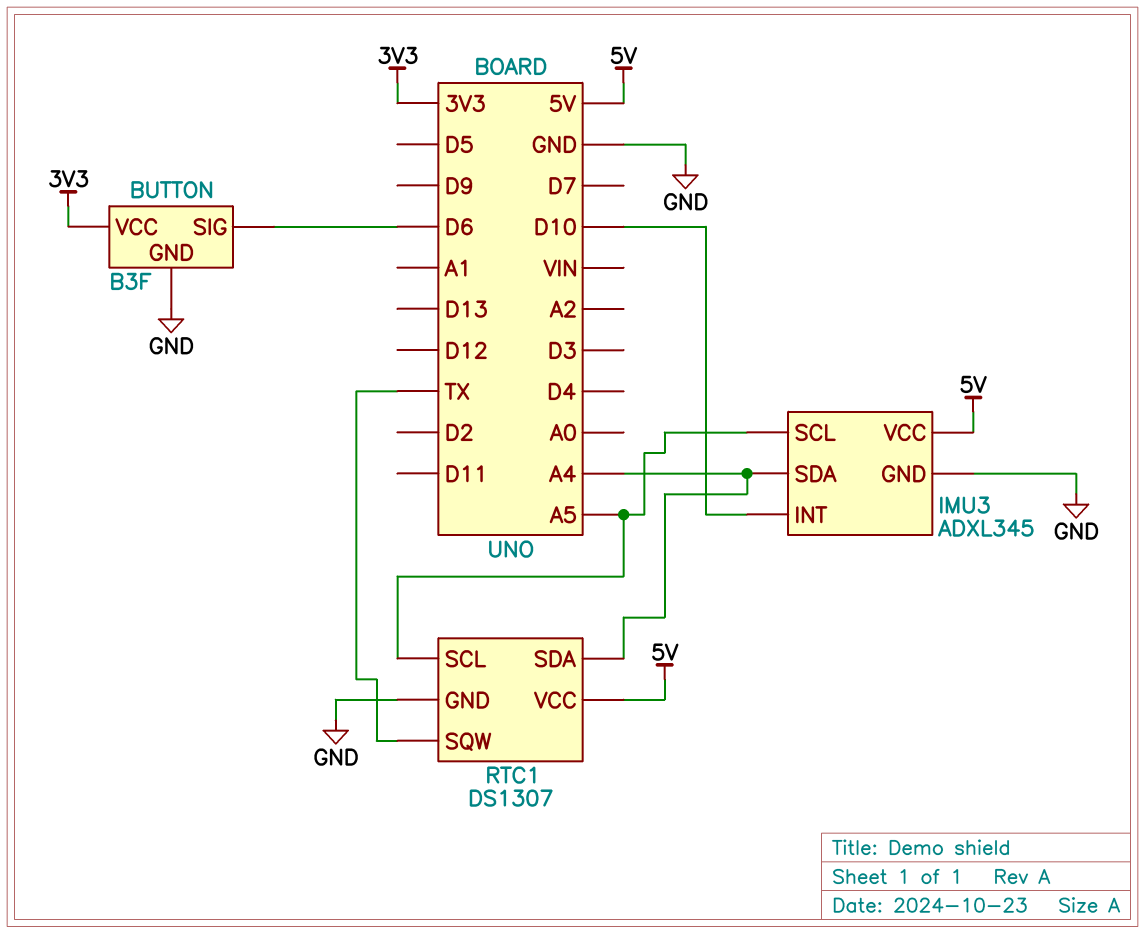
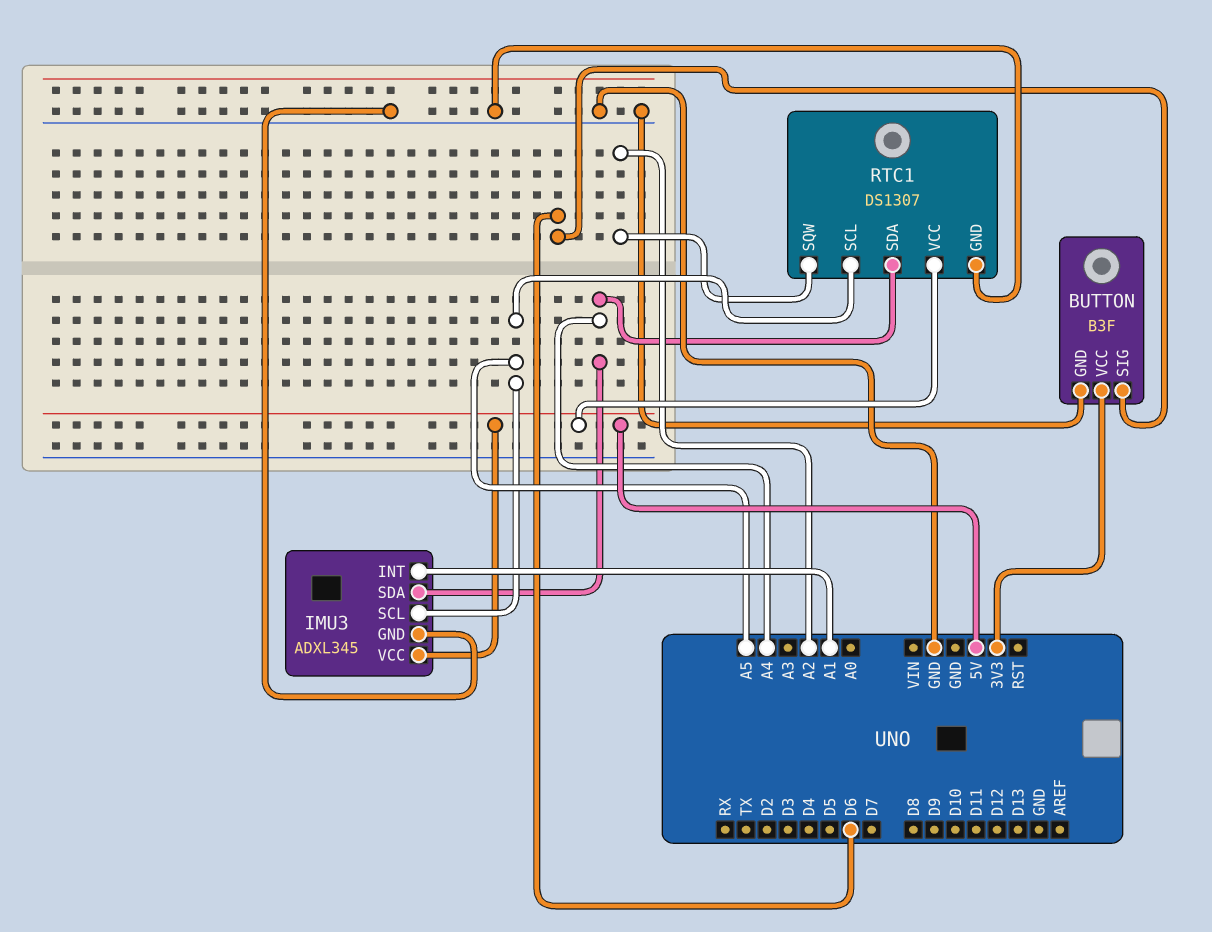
IMU3 pin INT: D10 -> A1
RTC1 pin SQW: TX -> A2

